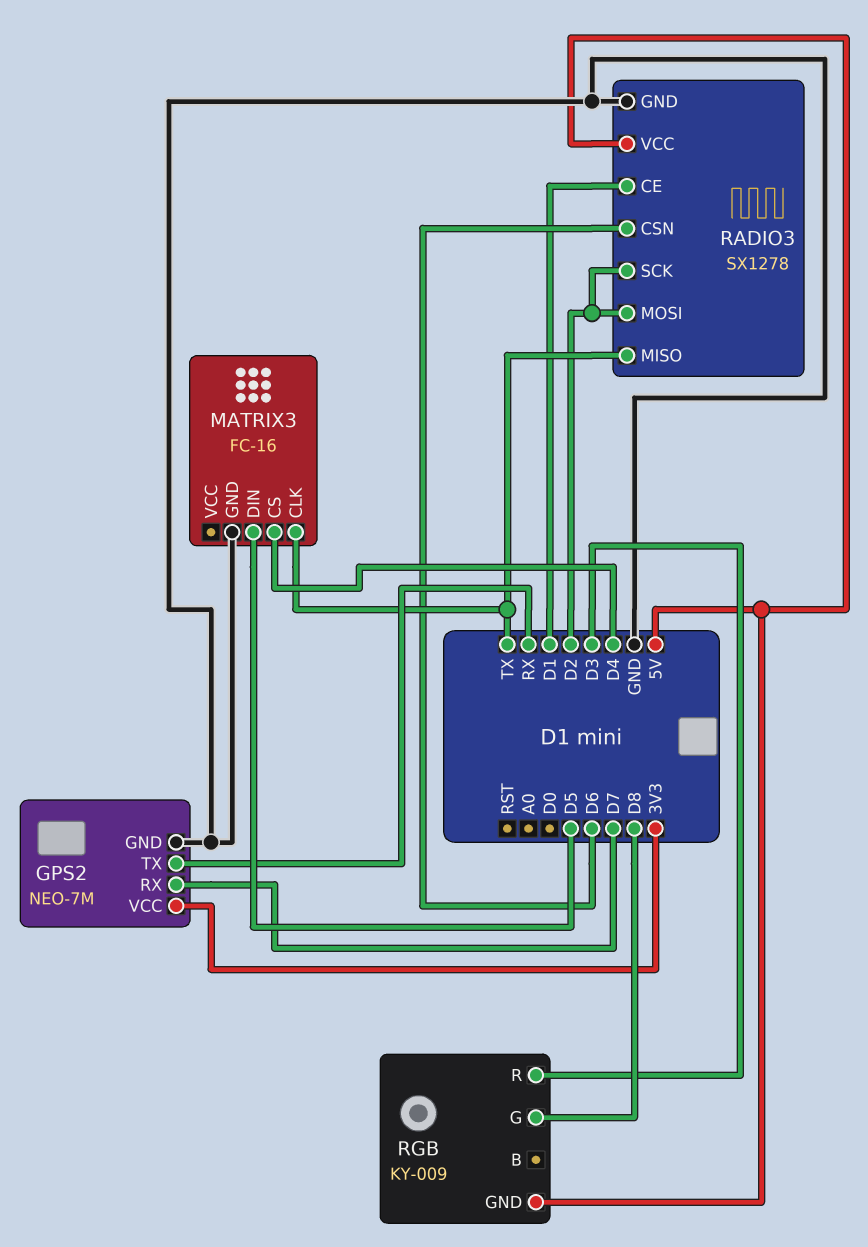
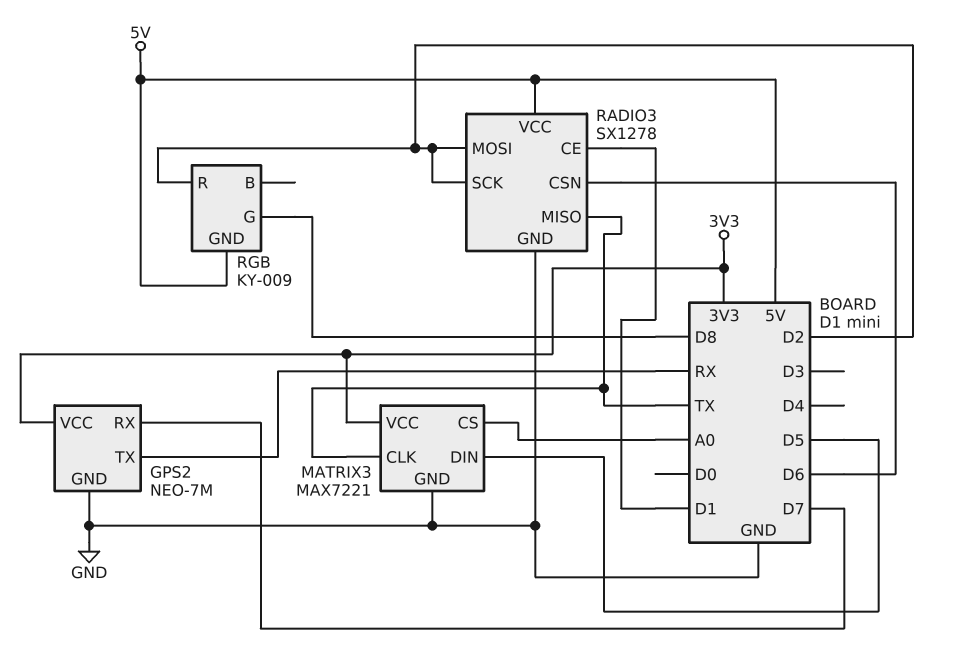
MATRIX3: FC-16 -> MAX7221
MATRIX3 pin CS: D4 -> A0
MATRIX3 pin VCC: none -> 3V3
RGB pin R: D3 -> D2

